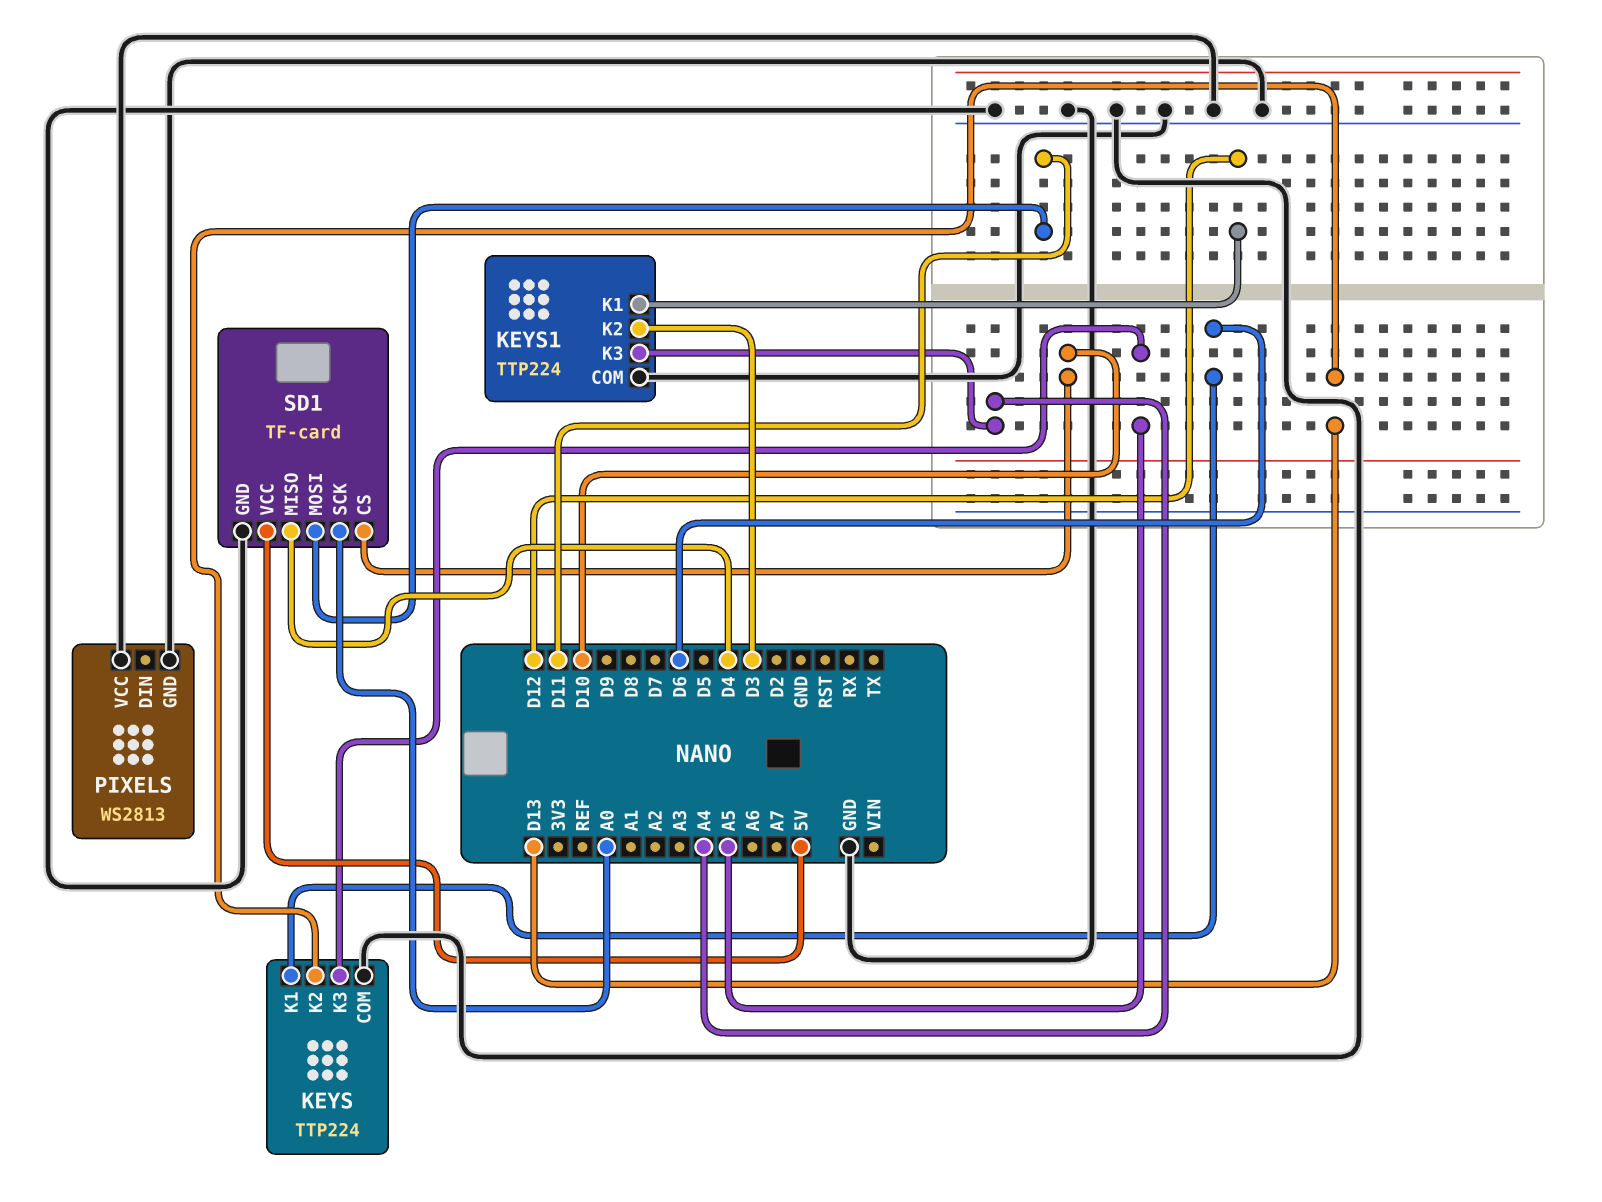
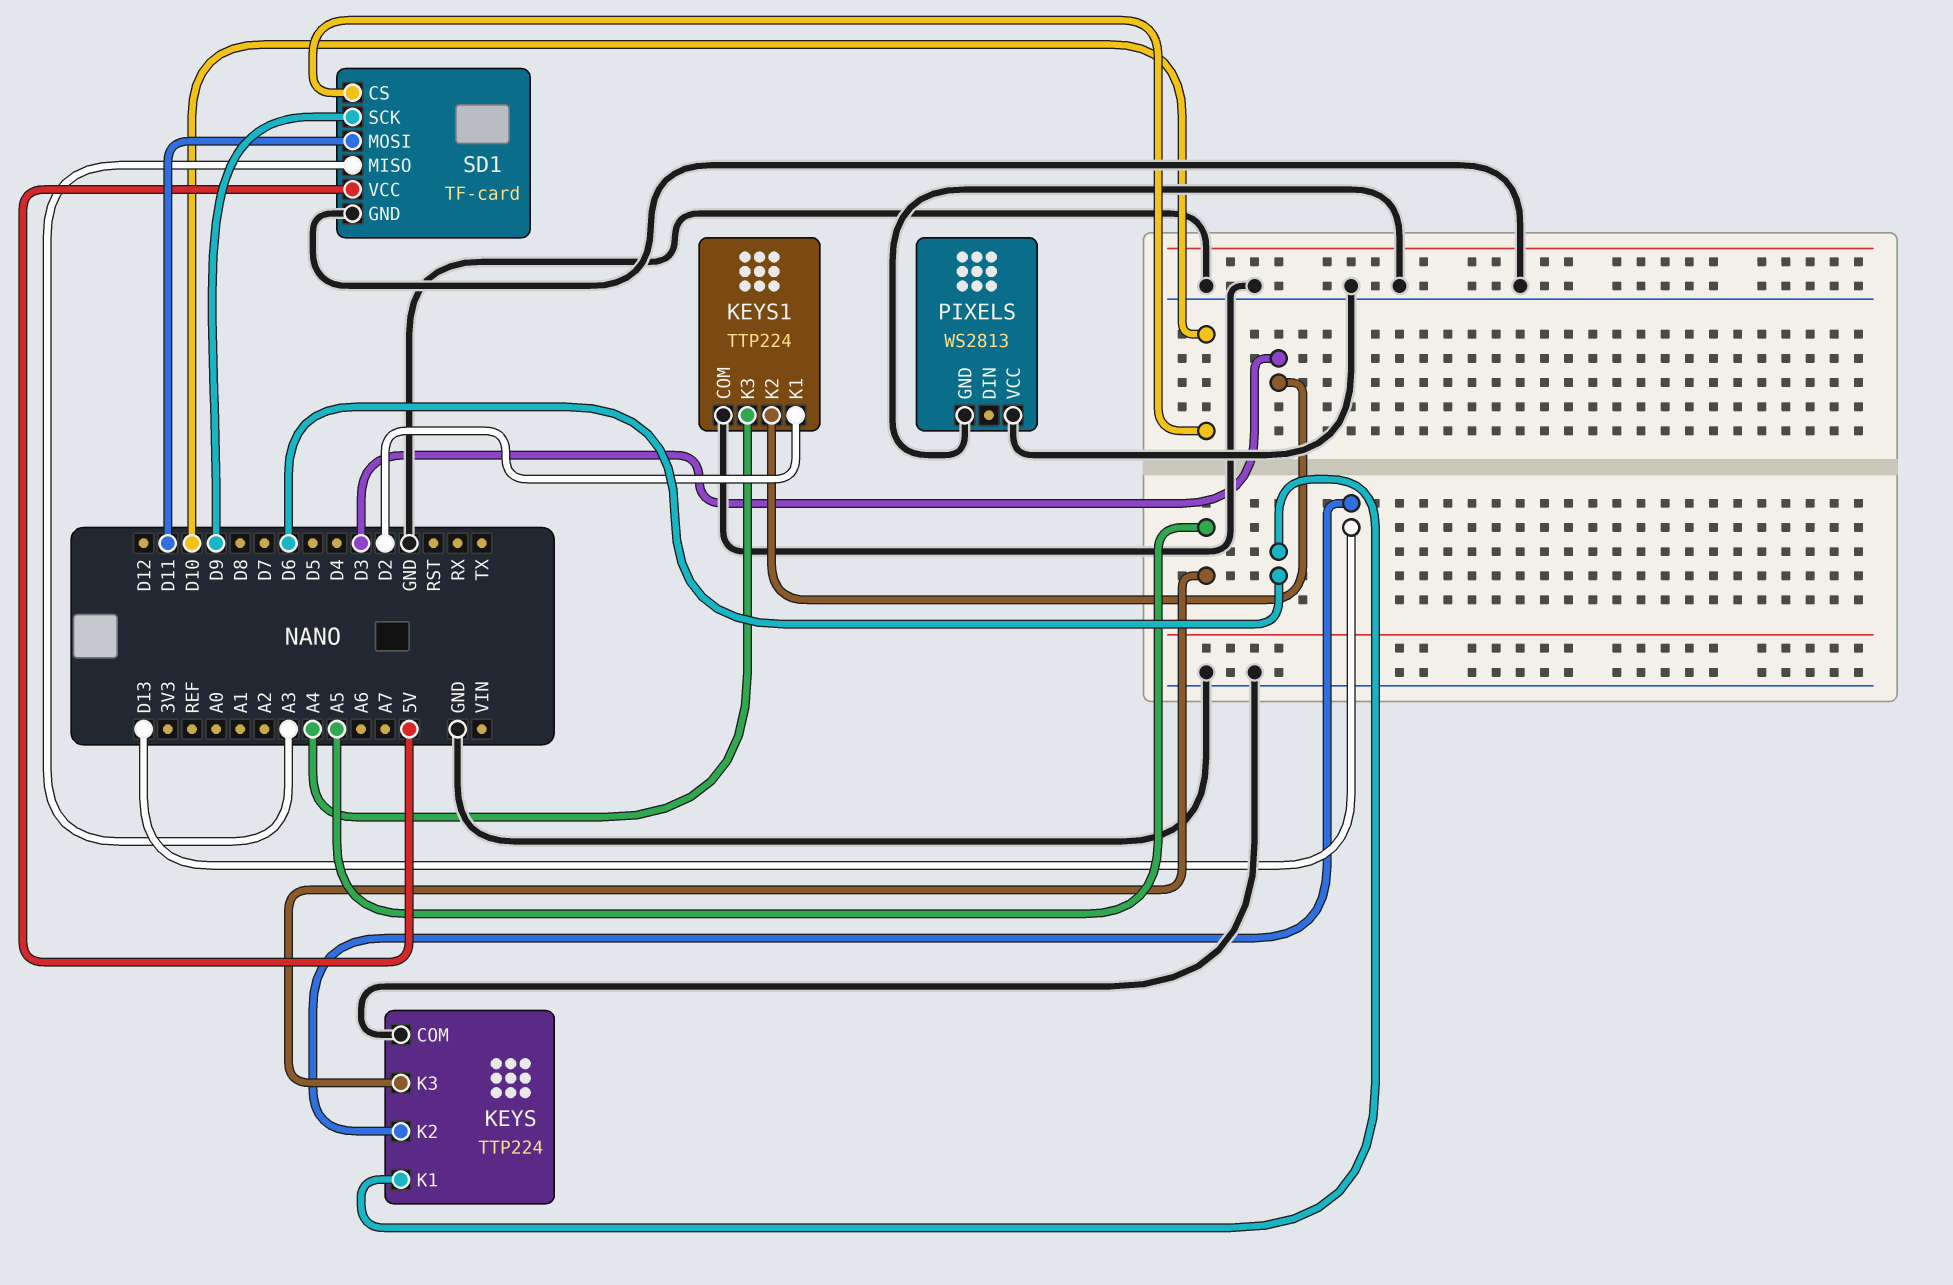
KEYS1 pin K1: D12 -> D2
SD1 pin MISO: D4 -> A3
SD1 pin SCK: A0 -> D9

